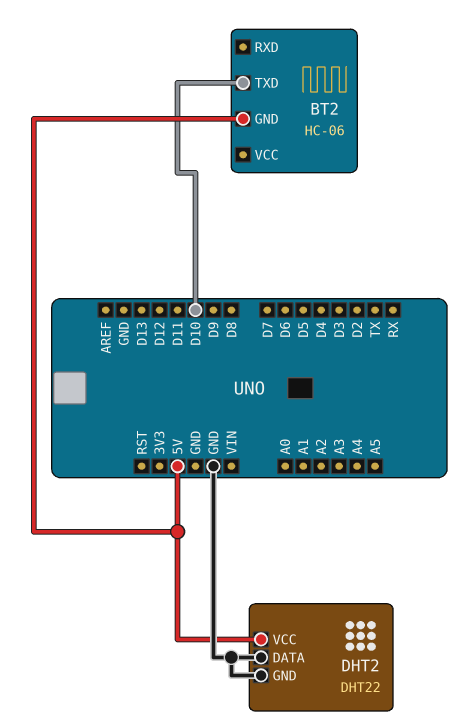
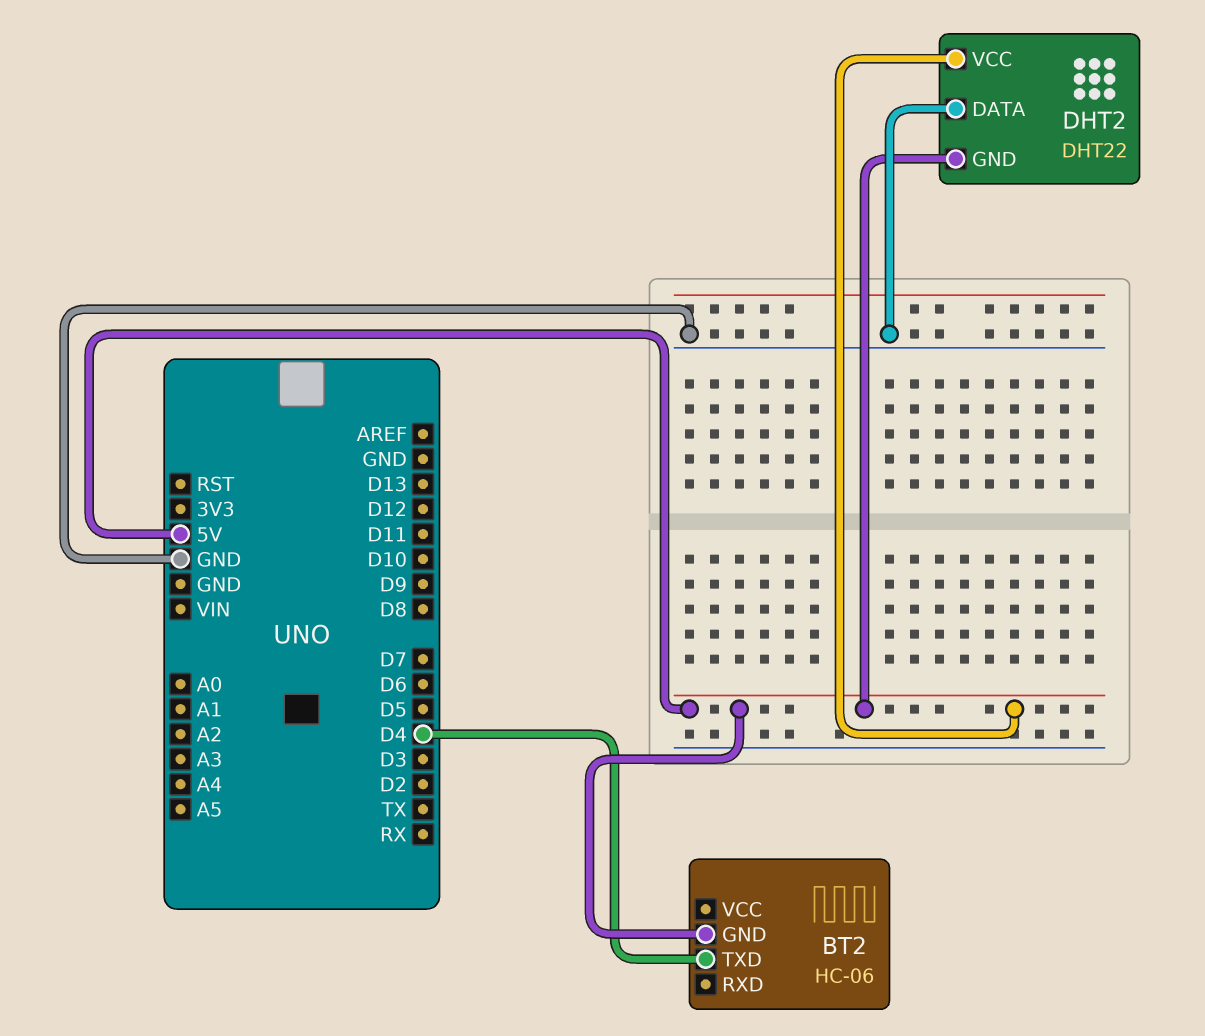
BT2 pin TXD: D10 -> D4
DHT2 pin GND: GND -> 5V

